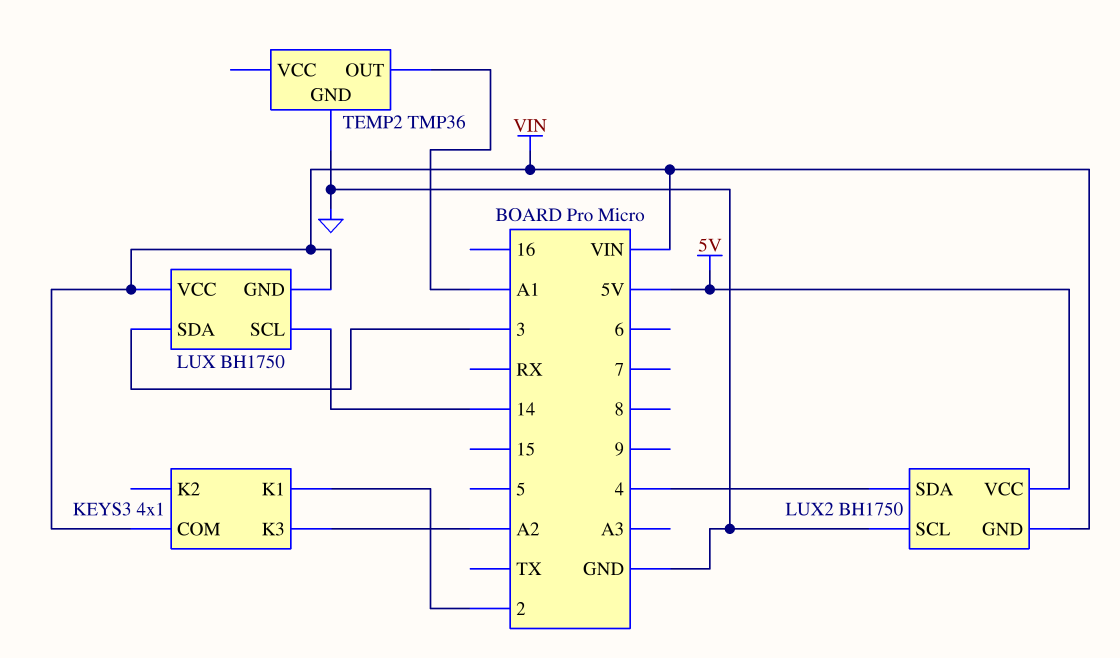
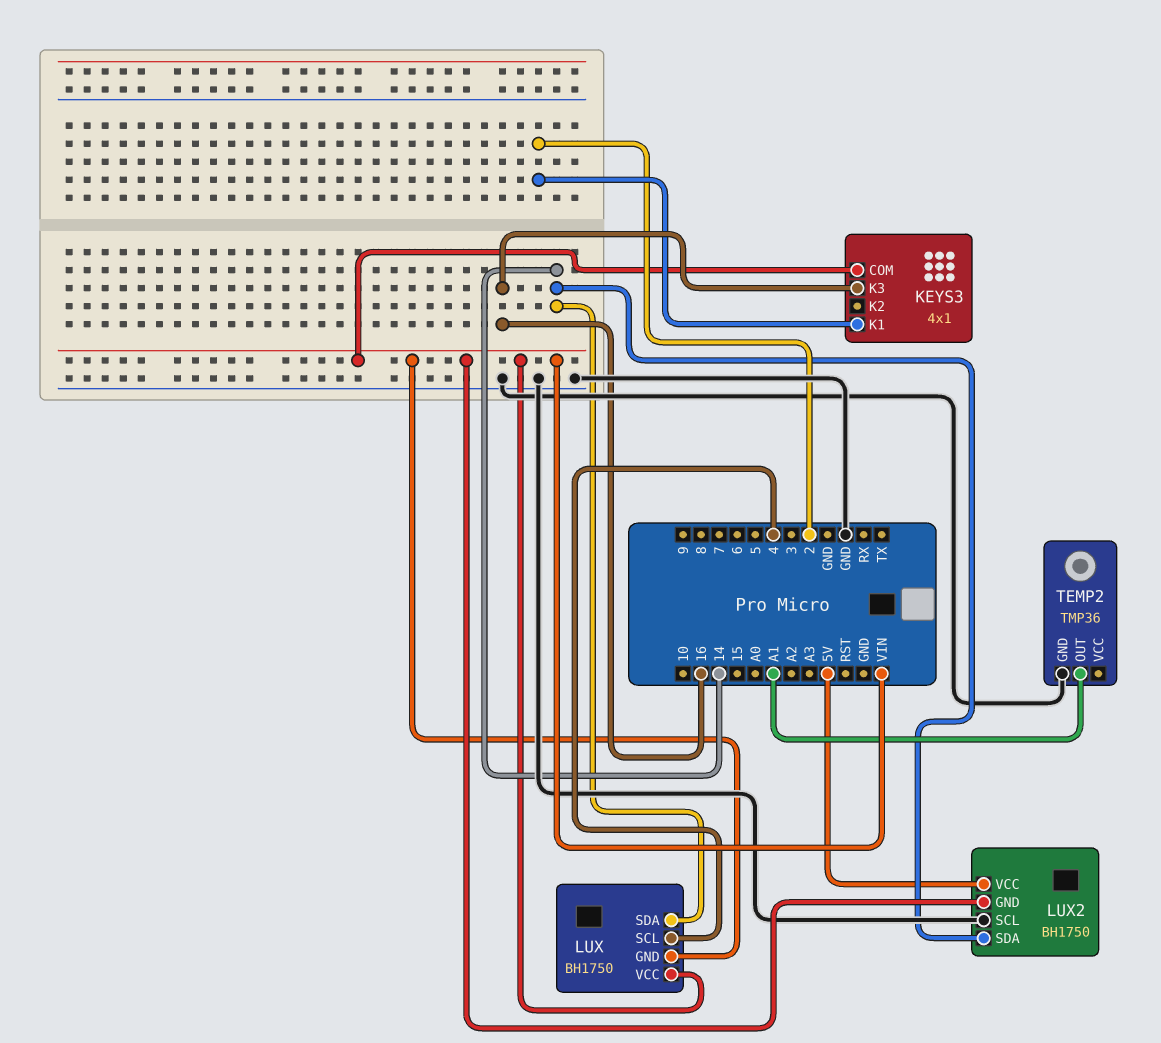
KEYS3 pin K3: A2 -> 16
LUX pin SCL: 14 -> 4
LUX pin SDA: 3 -> 14
LUX2 pin SDA: 4 -> 14

